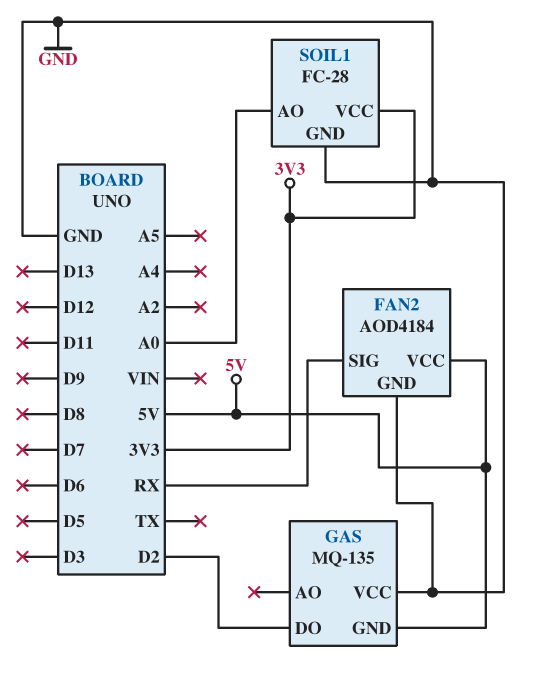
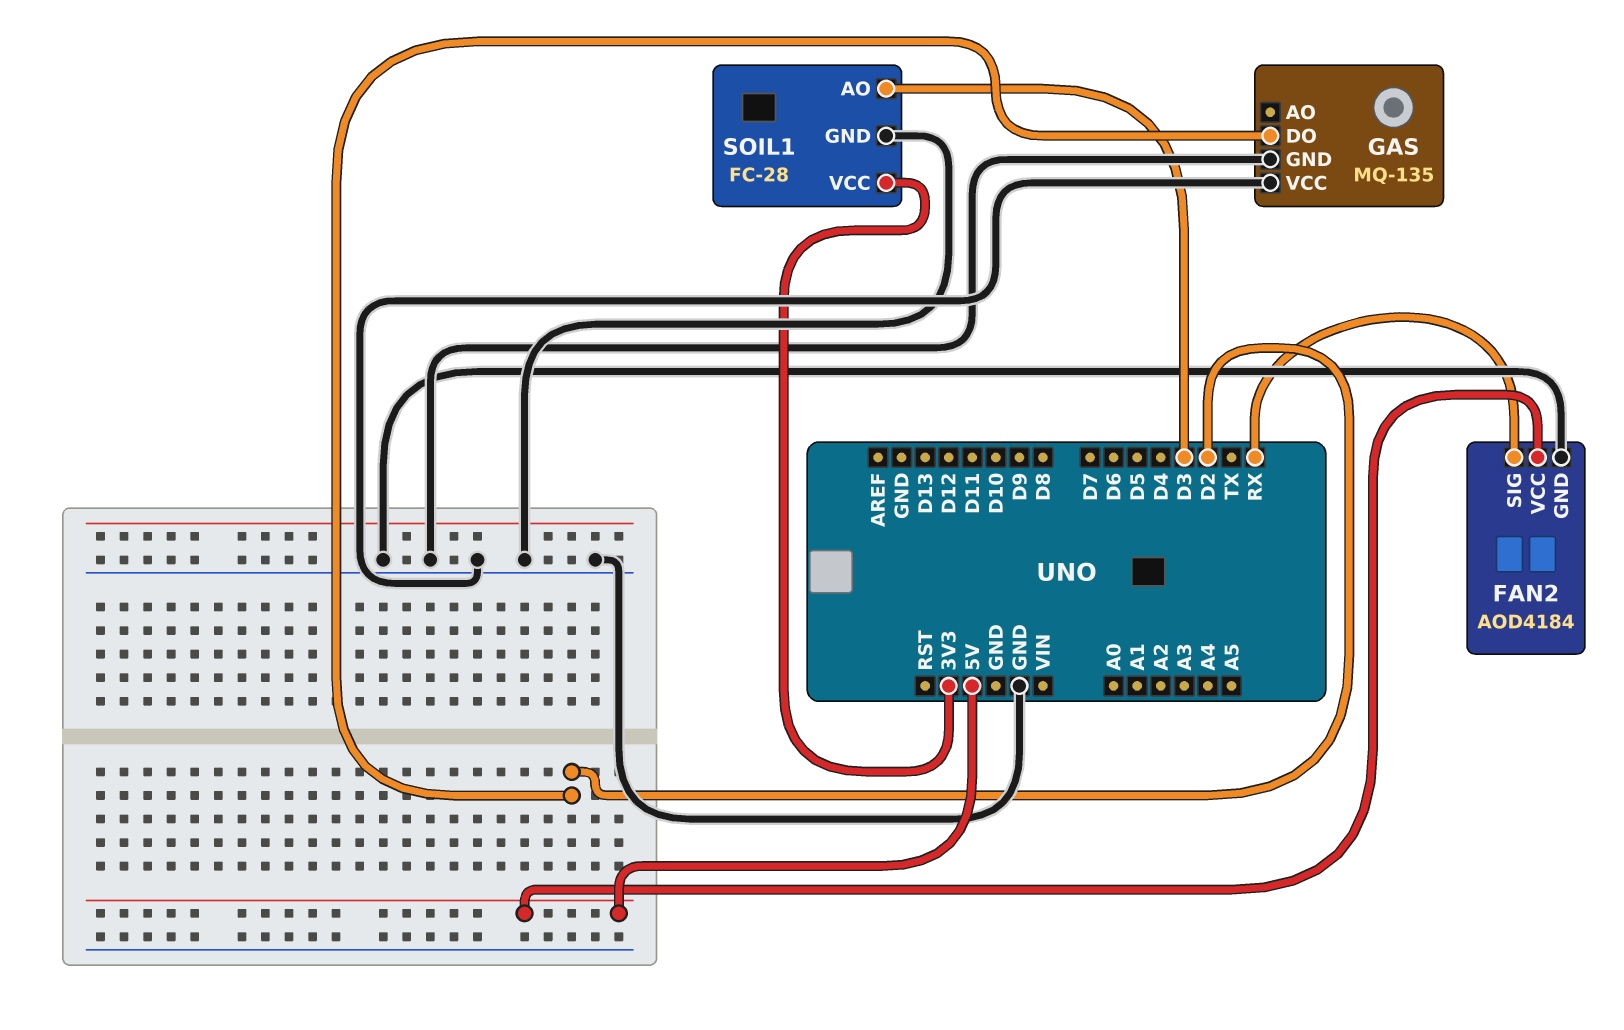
GAS pin GND: 5V -> GND
SOIL1 pin AO: A0 -> D3

